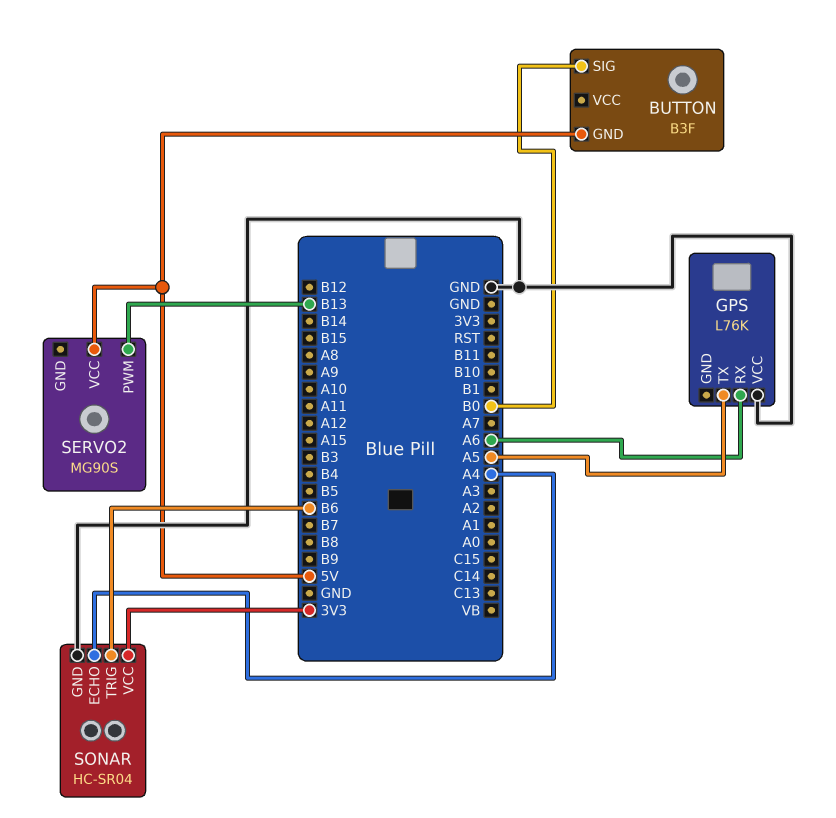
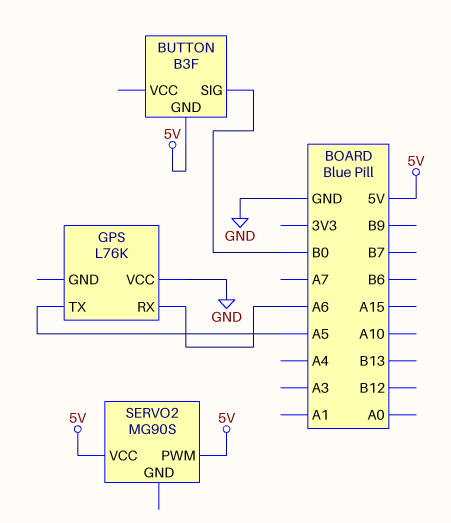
SERVO2 pin PWM: B13 -> 5V
SONAR: HC-SR04 -> none
SONAR pin ECHO: A4 -> none
SONAR pin GND: GND -> none
SONAR pin TRIG: B6 -> none
SONAR pin VCC: 3V3 -> none

